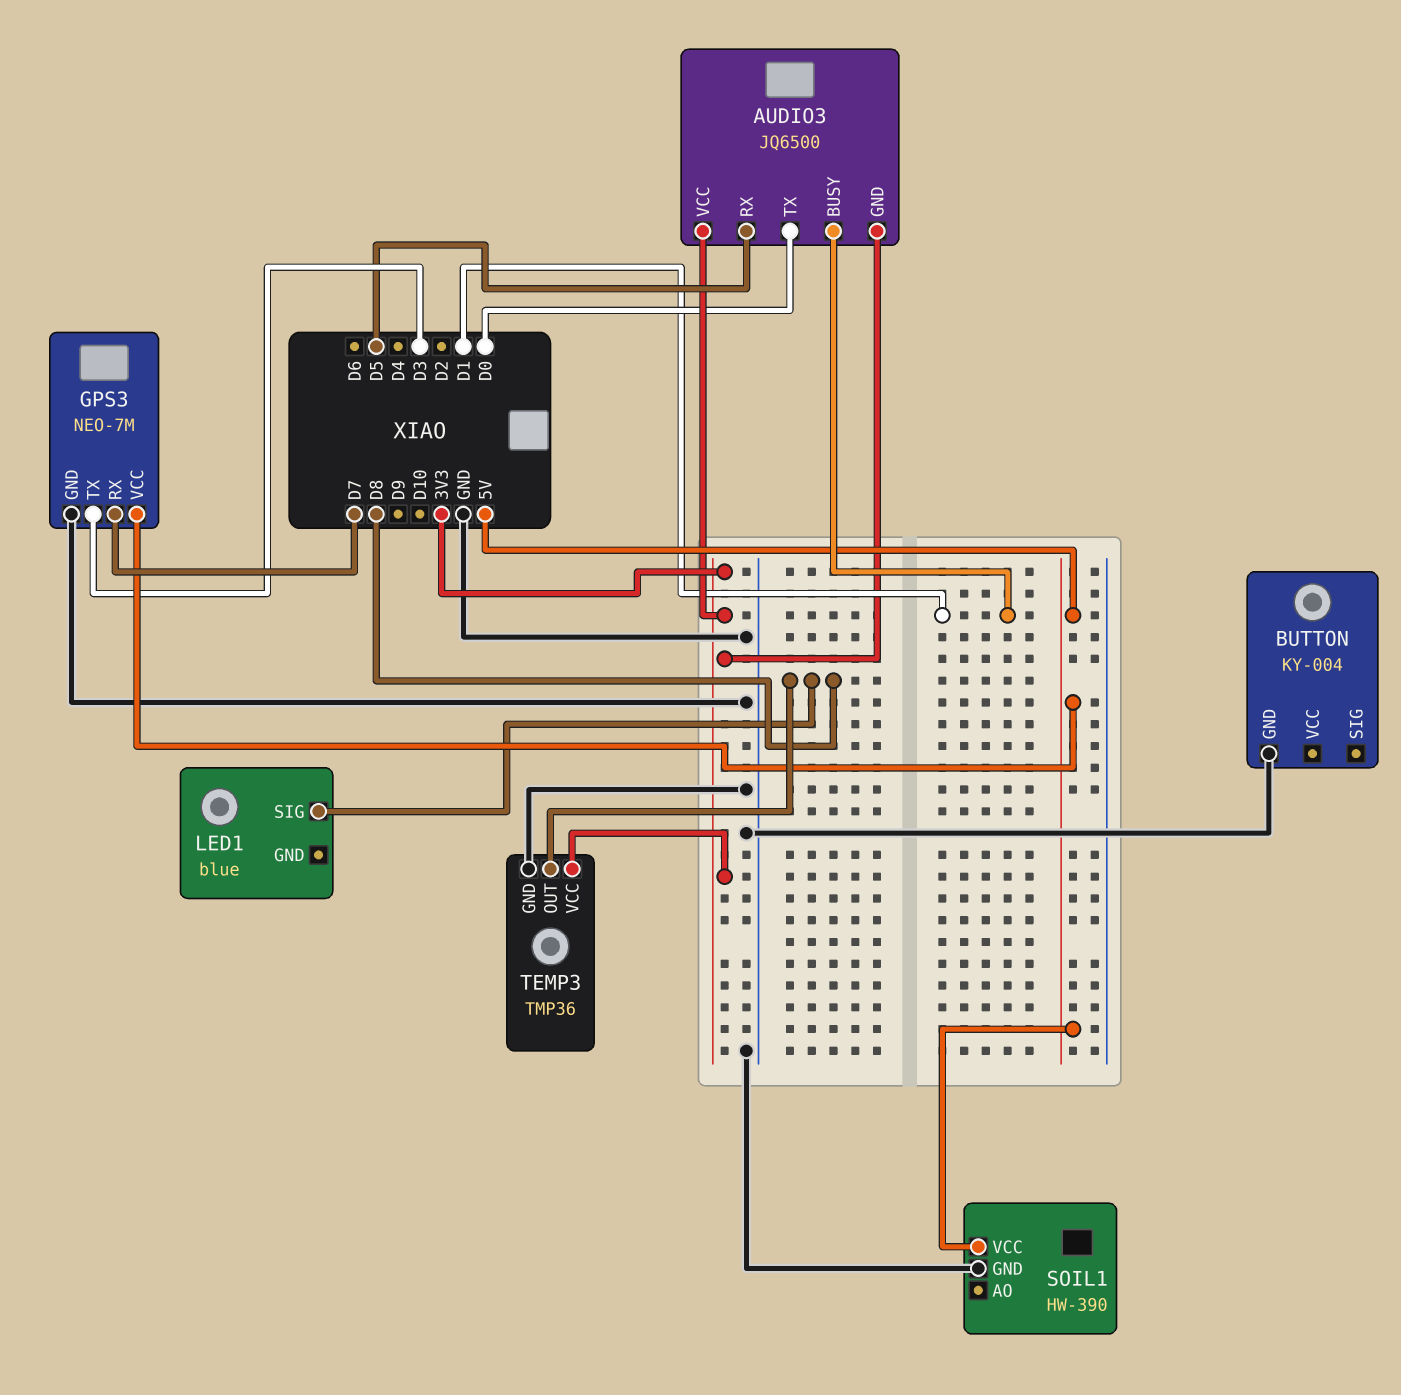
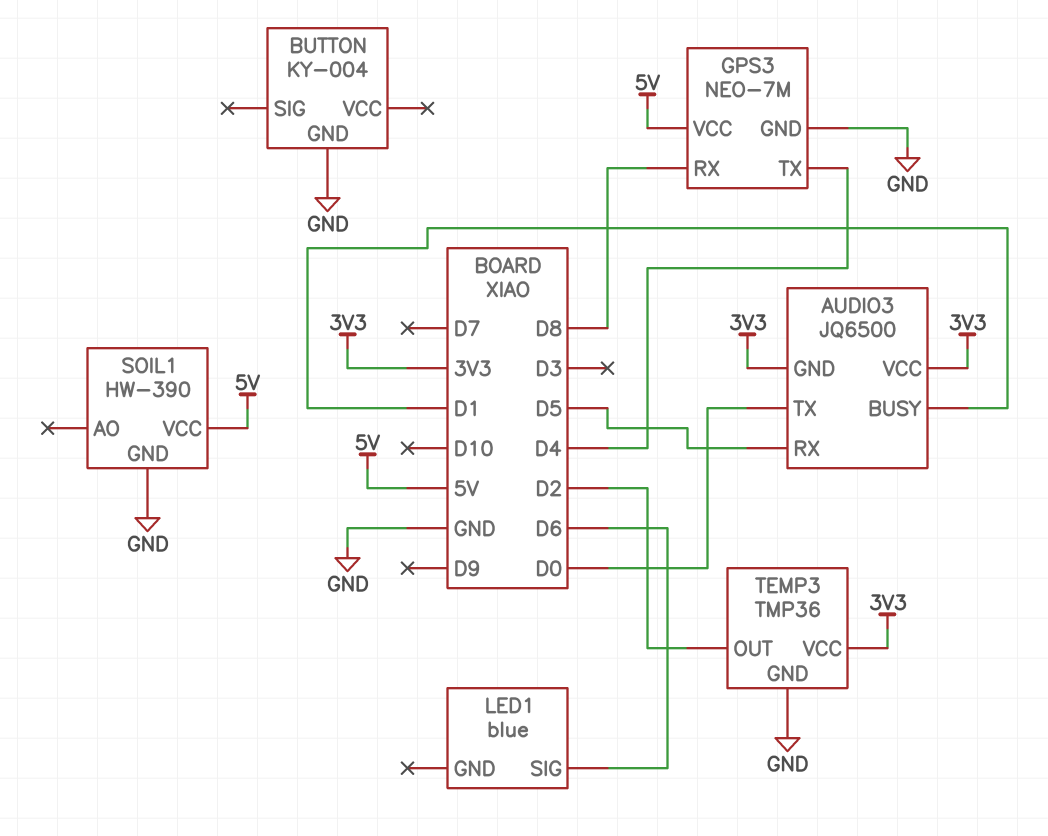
GPS3 pin RX: D7 -> D8
GPS3 pin TX: D3 -> D4
LED1 pin SIG: D8 -> D6
TEMP3 pin OUT: D8 -> D2

